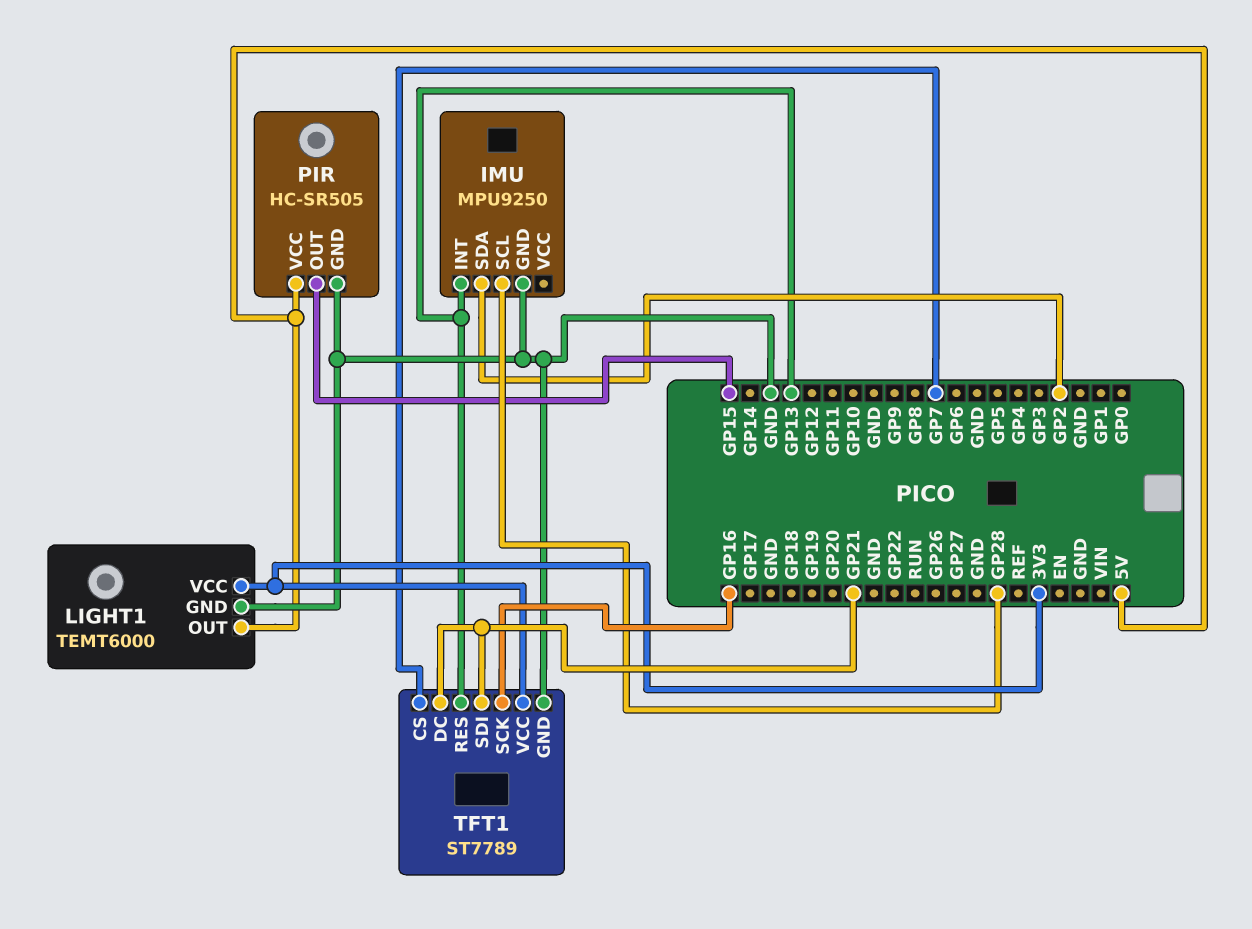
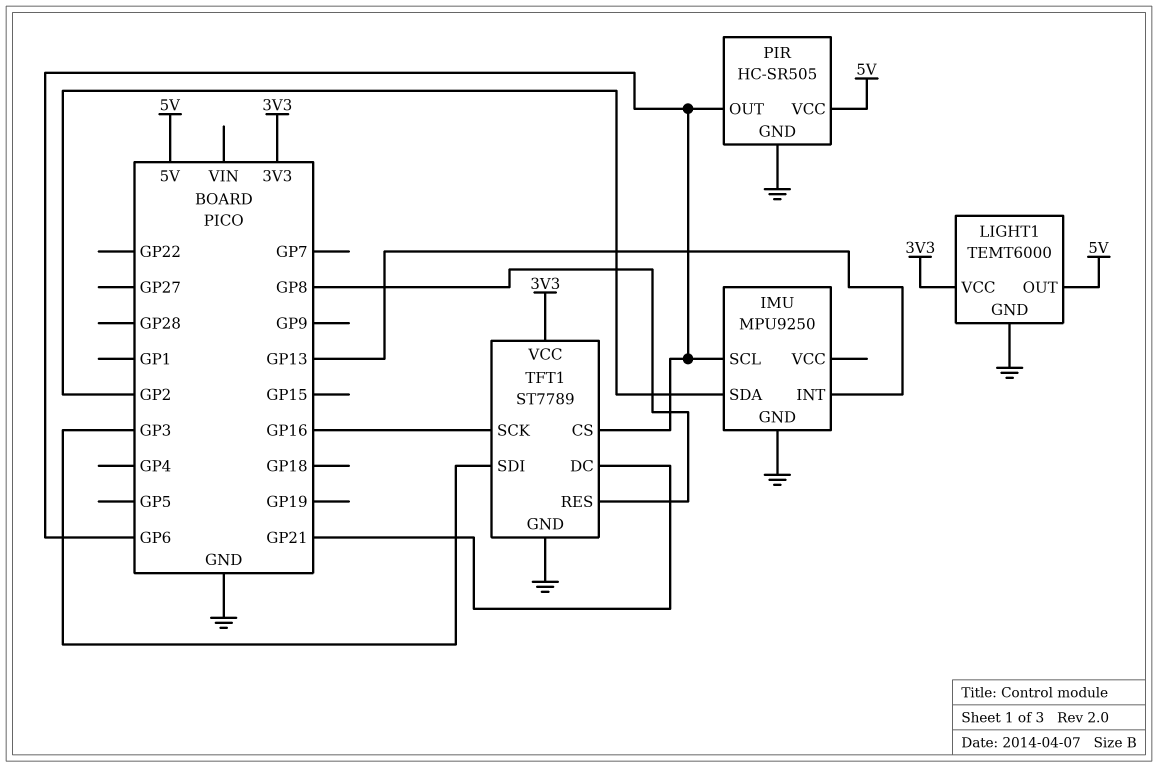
IMU pin SCL: GP28 -> GP6
PIR pin OUT: GP15 -> GP6
TFT1 pin CS: GP7 -> GP6
TFT1 pin RES: GP13 -> GP8
TFT1 pin SDI: GP21 -> GP3

